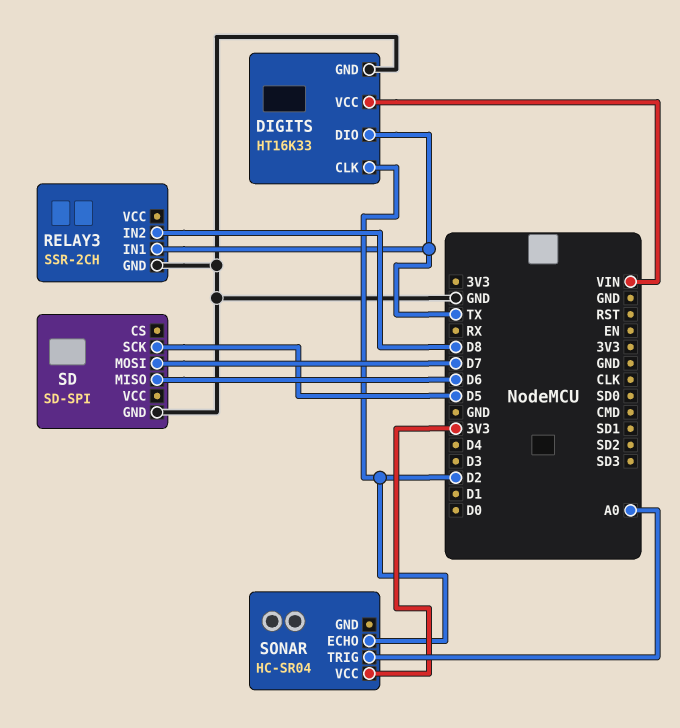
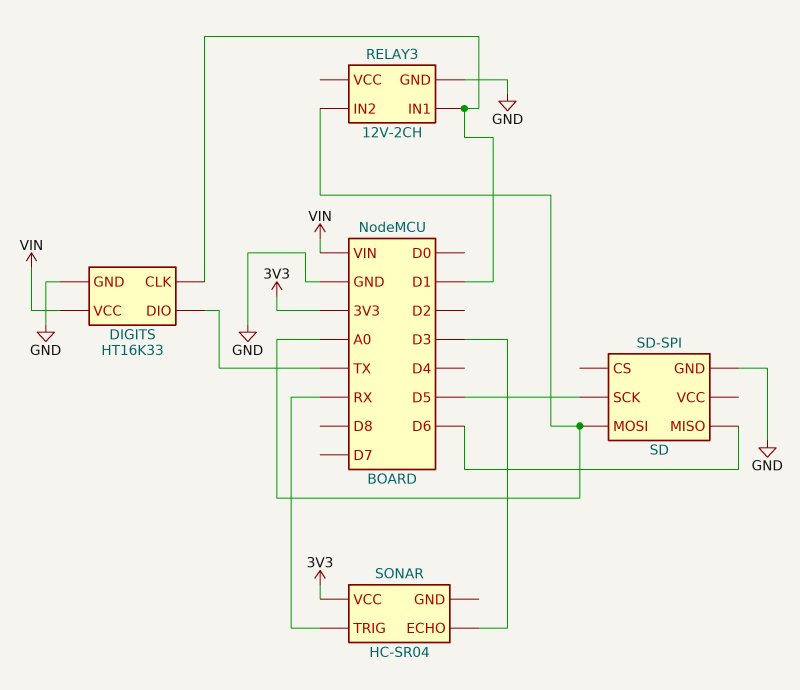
DIGITS pin CLK: D2 -> D1
RELAY3: SSR-2CH -> 12V-2CH
RELAY3 pin IN1: TX -> D1
RELAY3 pin IN2: D8 -> A0
SD pin MOSI: D7 -> A0
SONAR pin ECHO: D2 -> D3
SONAR pin TRIG: A0 -> RX

